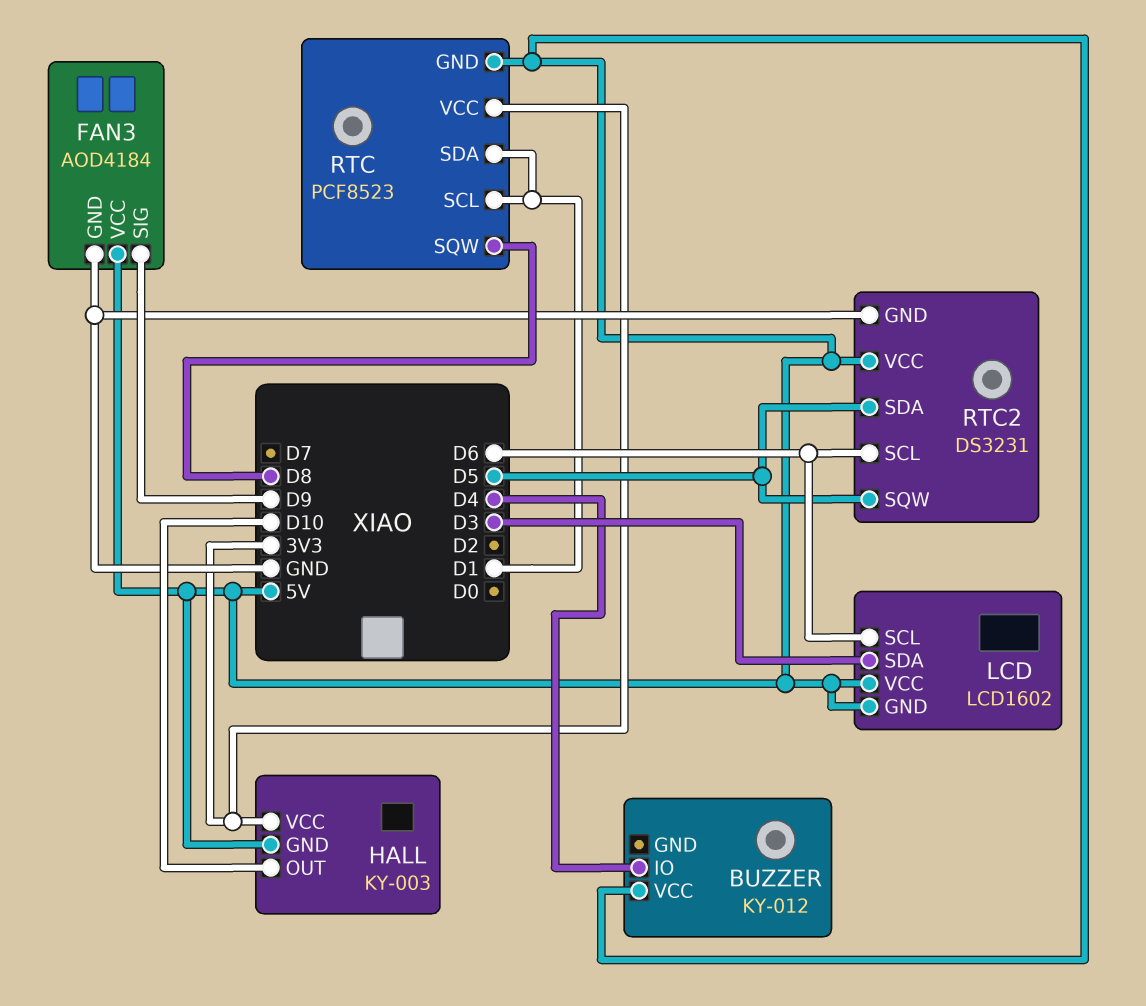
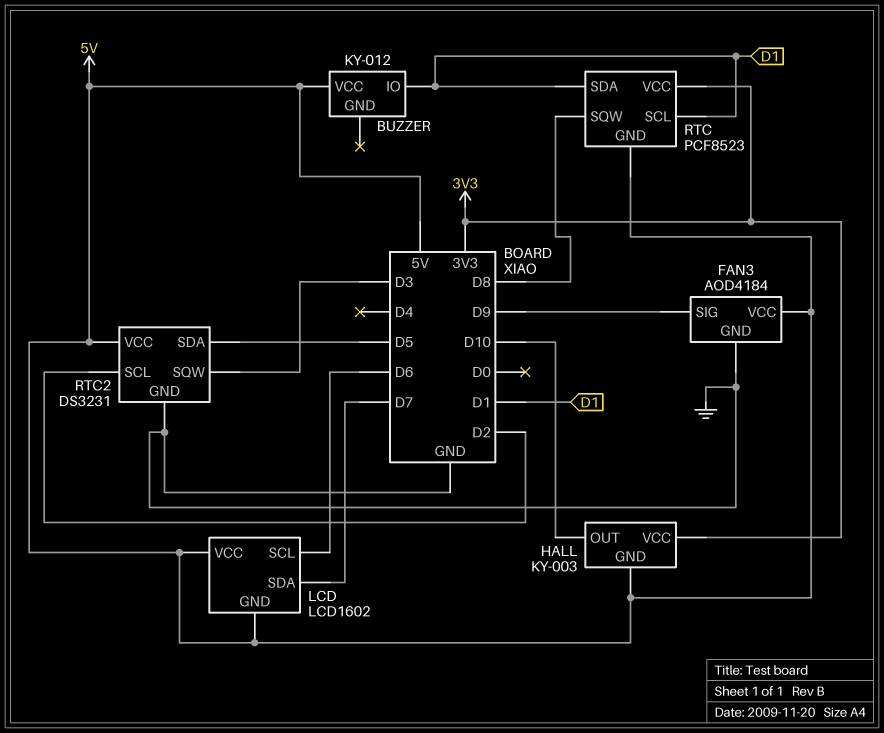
BUZZER pin IO: D4 -> D1
LCD pin SDA: D3 -> D7
RTC2 pin SCL: D6 -> D2
RTC2 pin SQW: D5 -> D3

